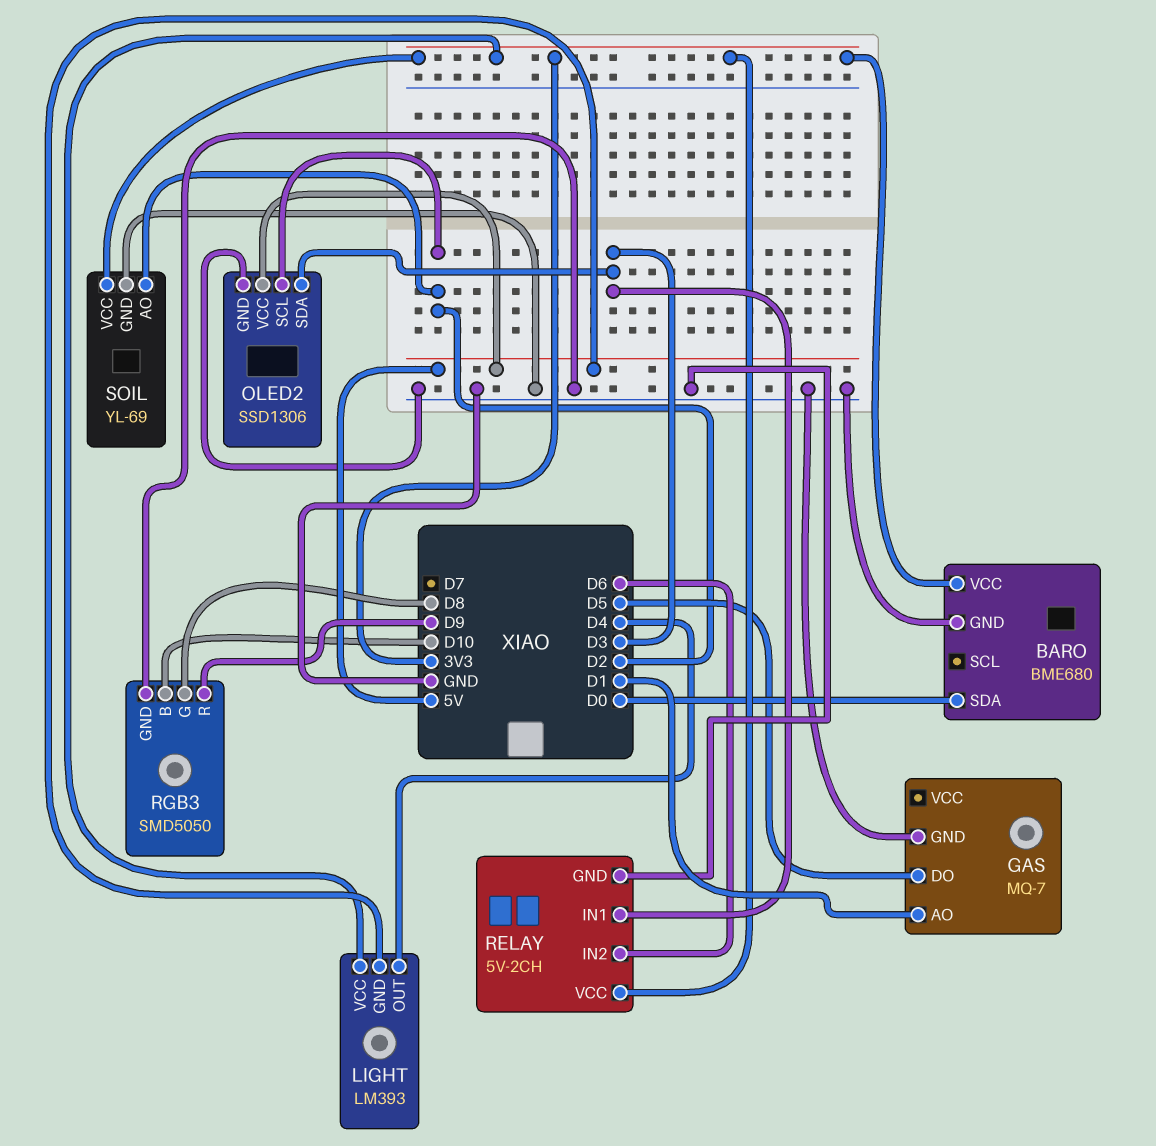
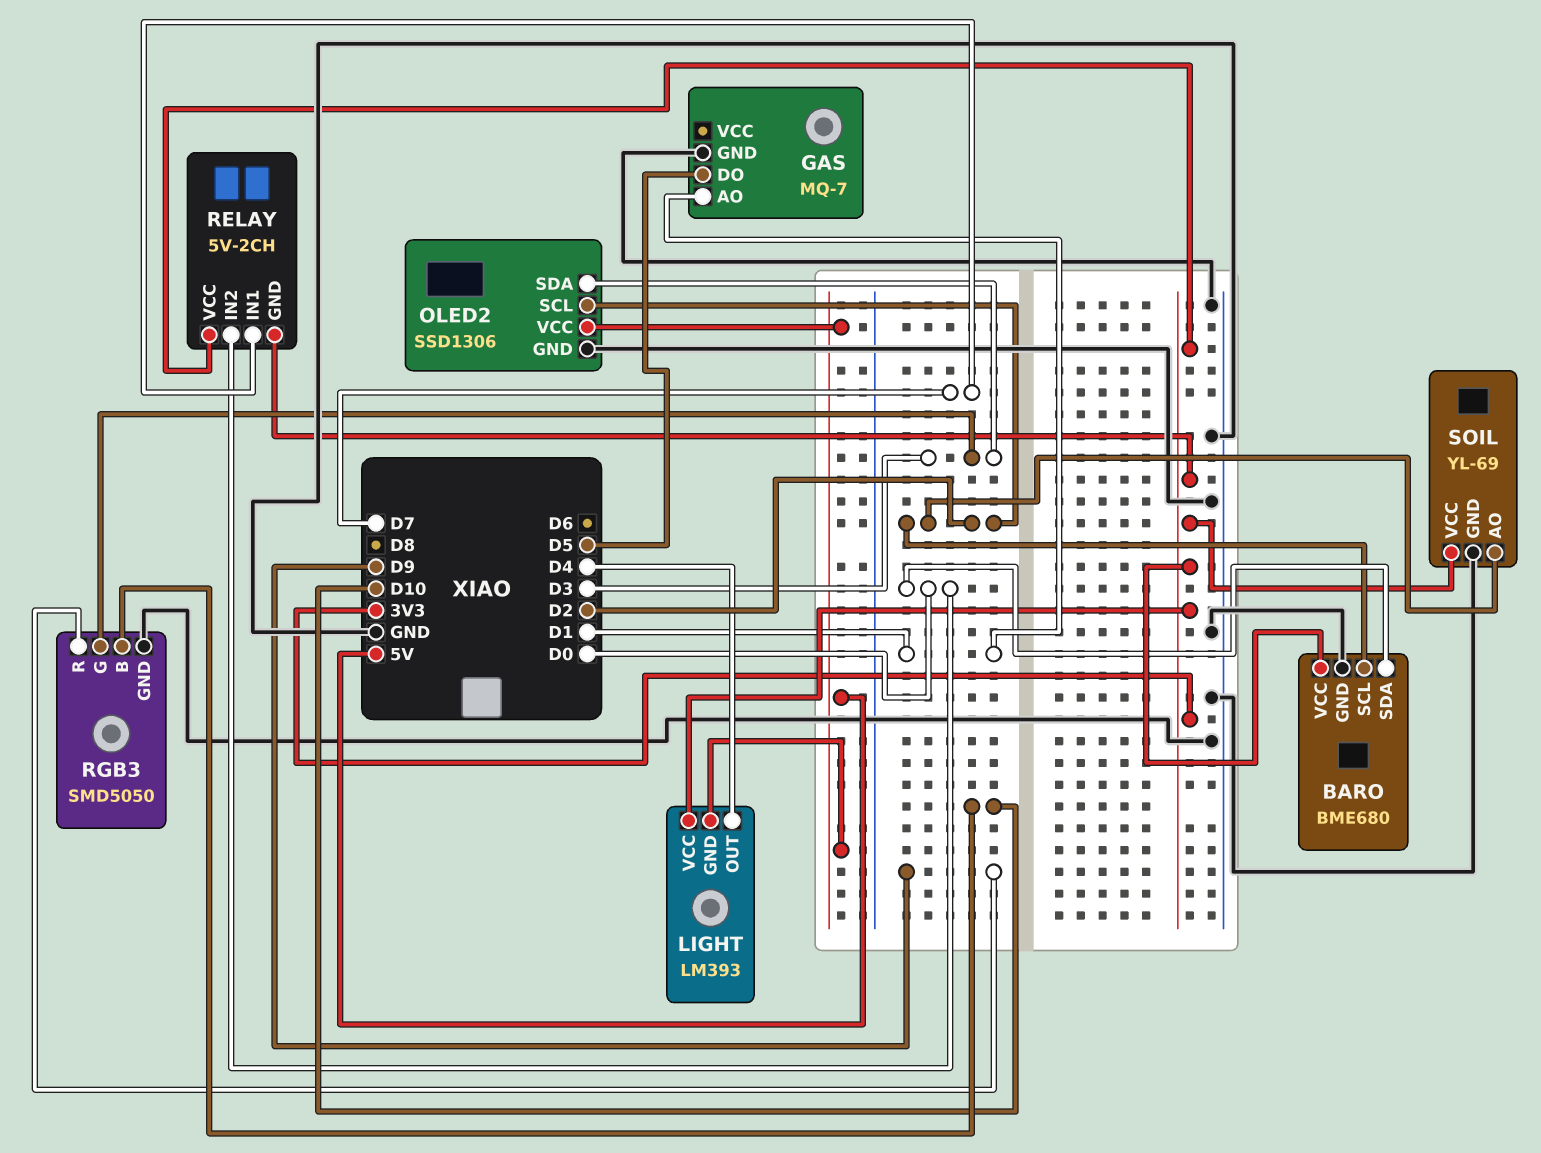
BARO pin SCL: none -> D2
RELAY pin GND: GND -> 3V3
RELAY pin IN1: D3 -> D7
RELAY pin IN2: D6 -> D0
RGB3 pin G: D8 -> D3

